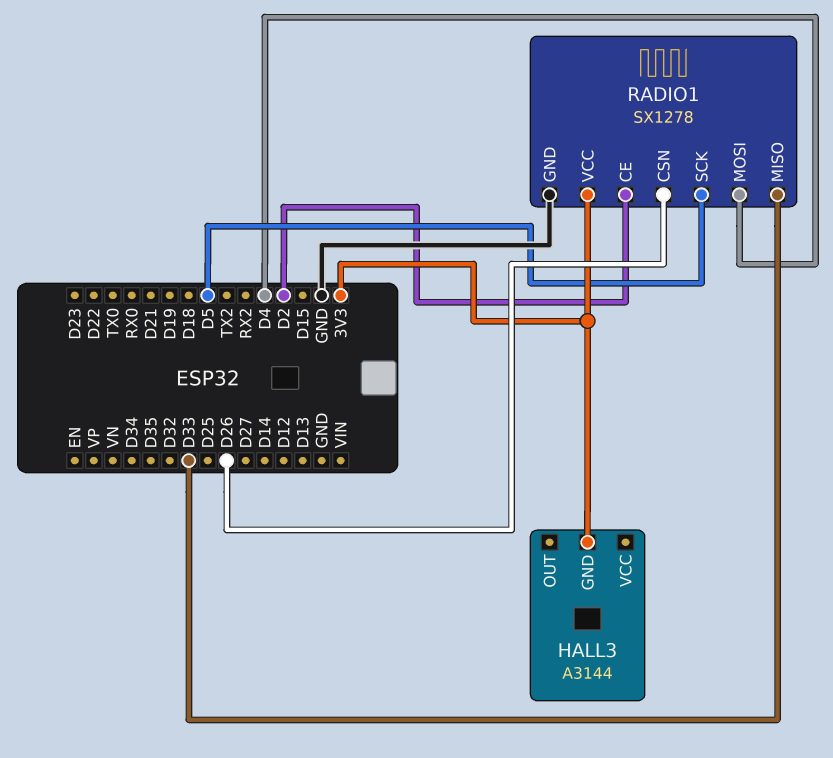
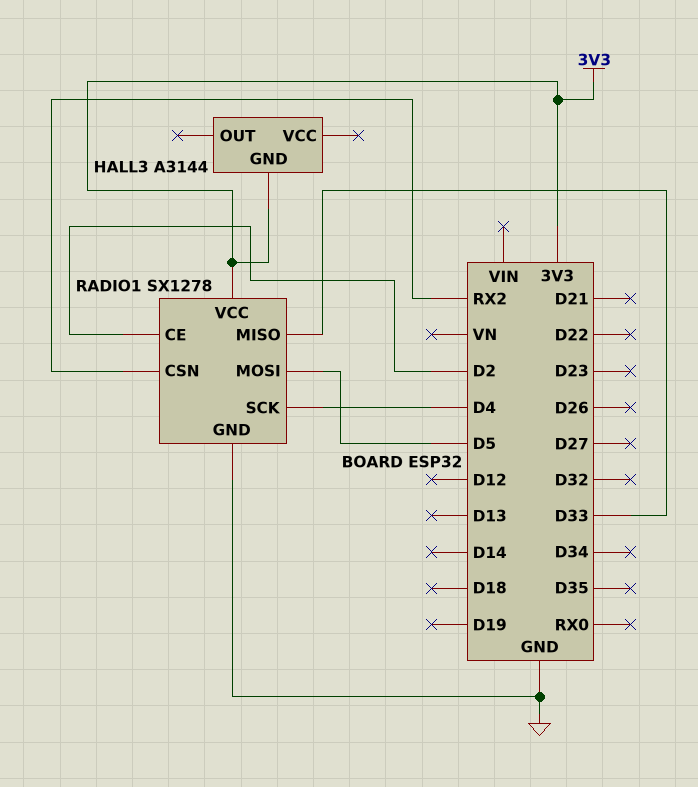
RADIO1 pin CSN: D26 -> RX2
RADIO1 pin MOSI: D4 -> D5
RADIO1 pin SCK: D5 -> D4

